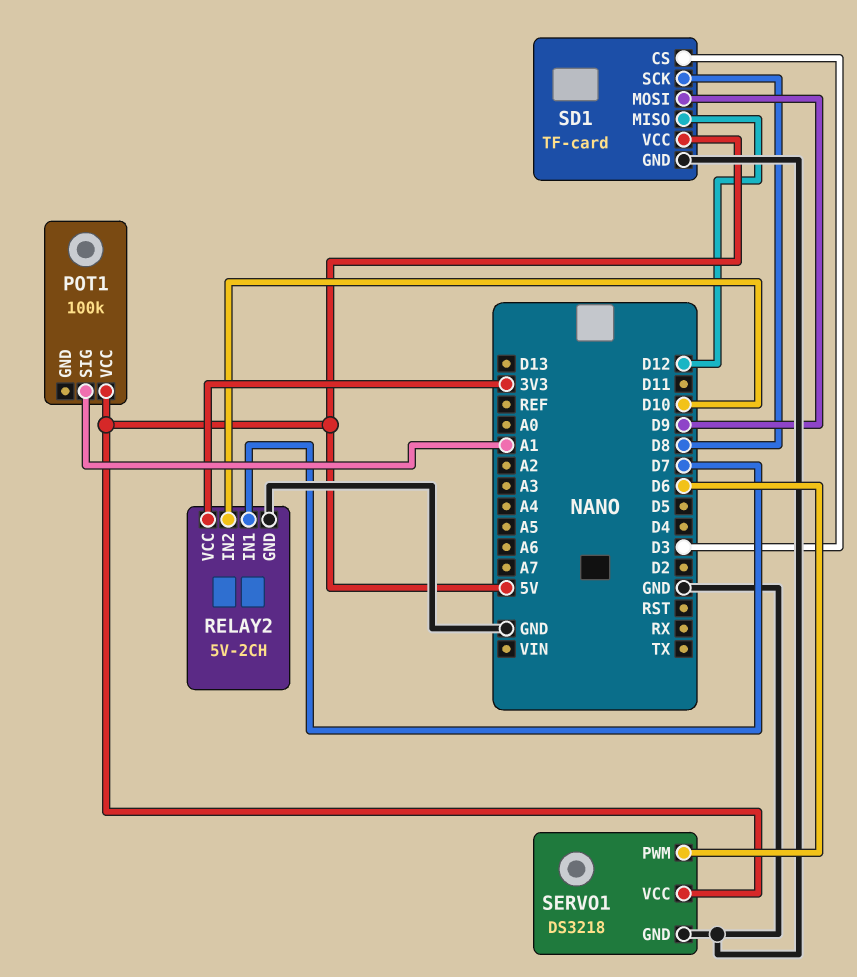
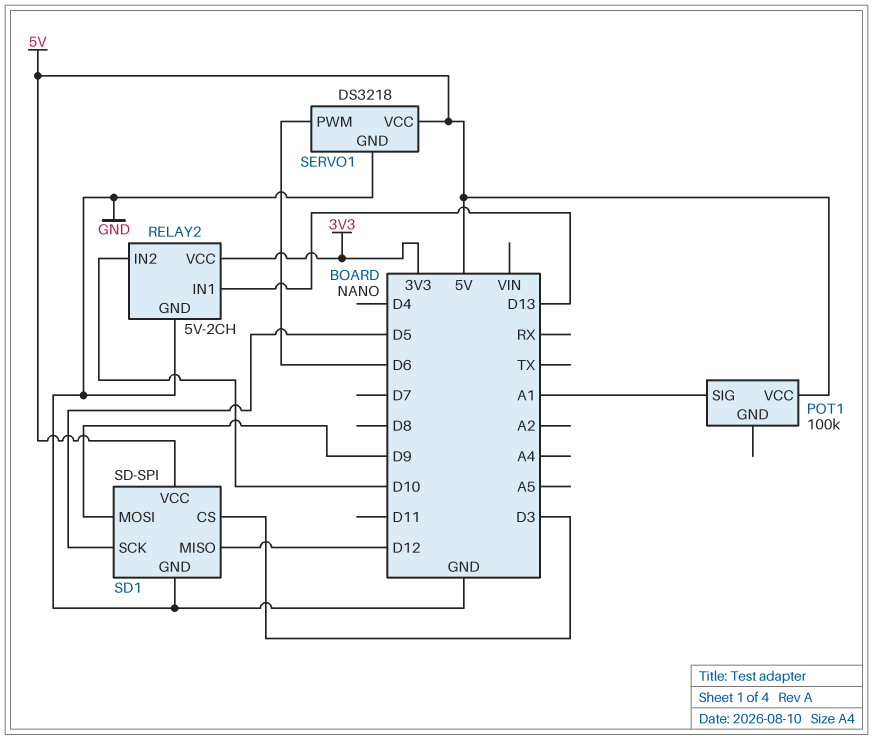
RELAY2 pin IN1: D7 -> D13
SD1: TF-card -> SD-SPI
SD1 pin SCK: D8 -> D5

